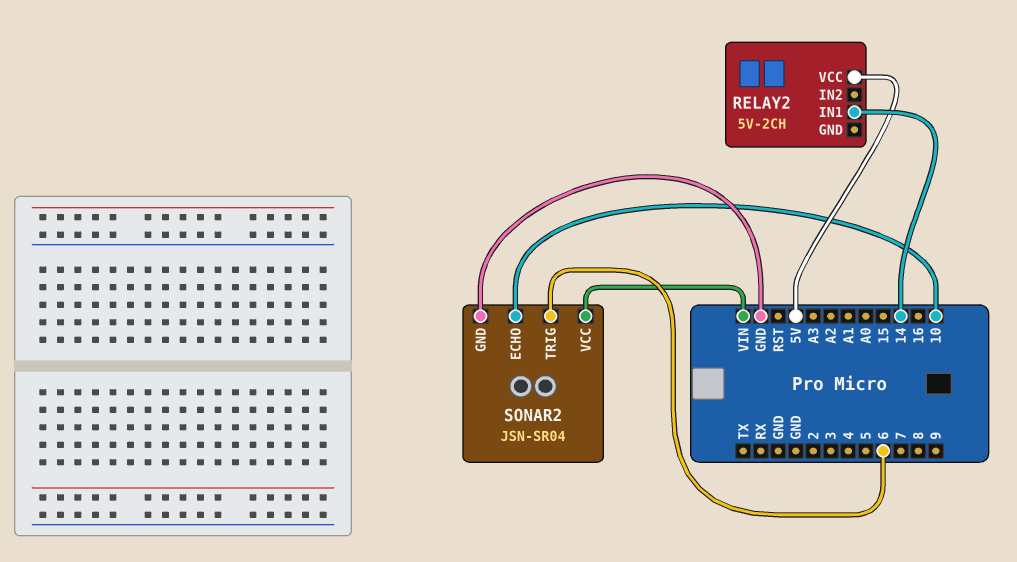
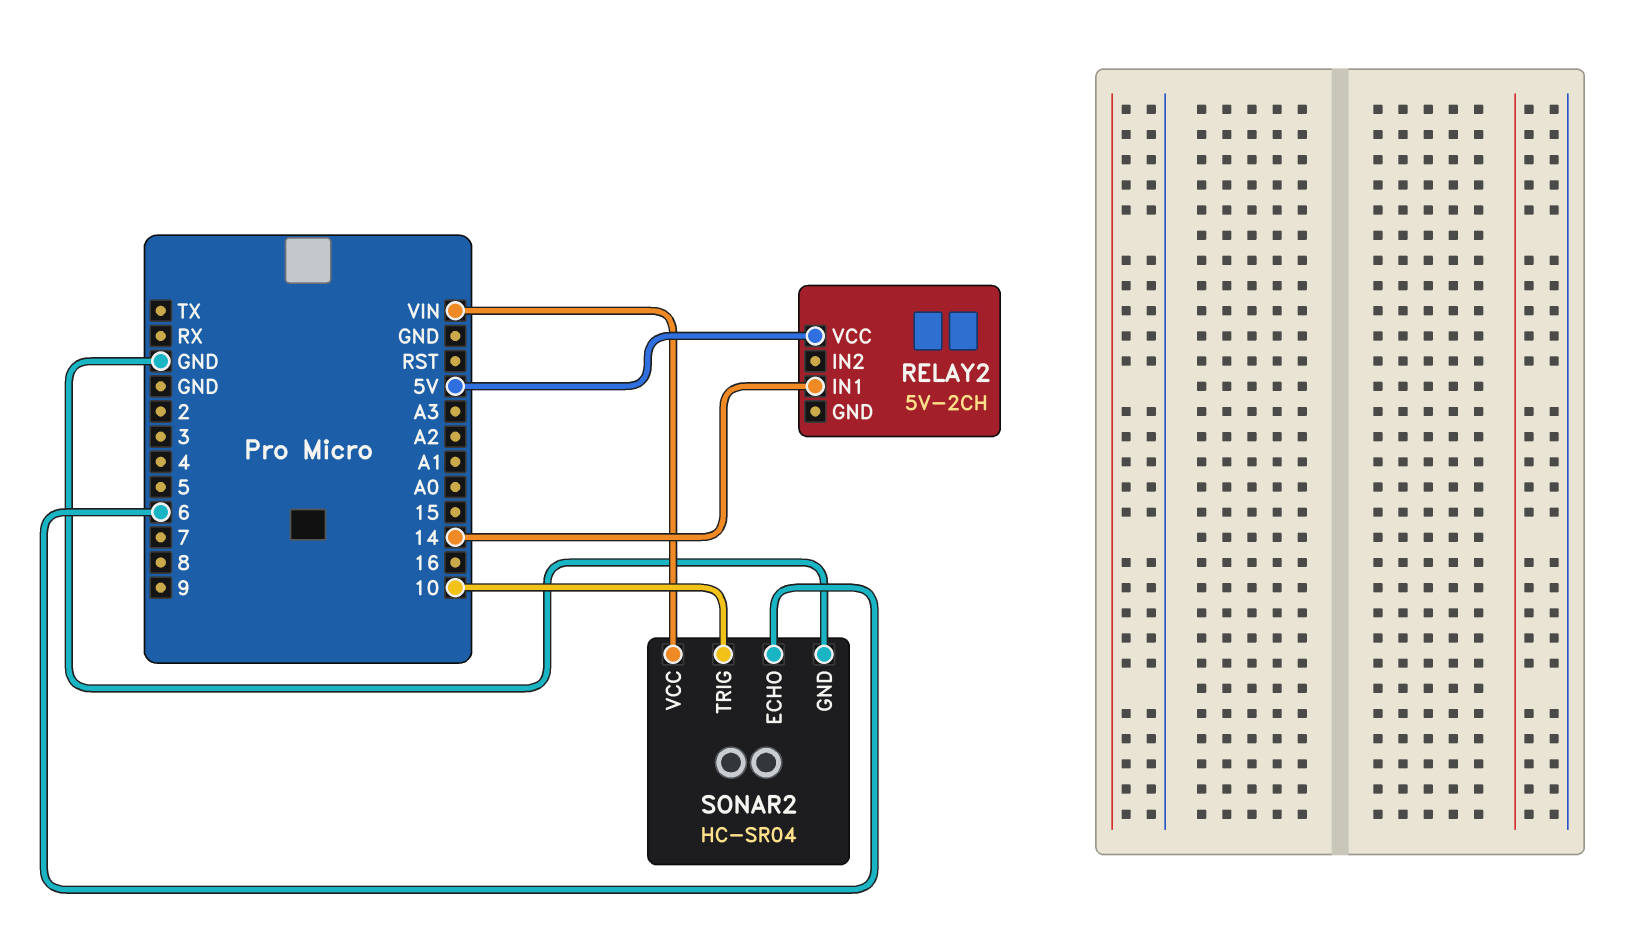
SONAR2: JSN-SR04 -> HC-SR04
SONAR2 pin ECHO: 10 -> 6
SONAR2 pin TRIG: 6 -> 10

